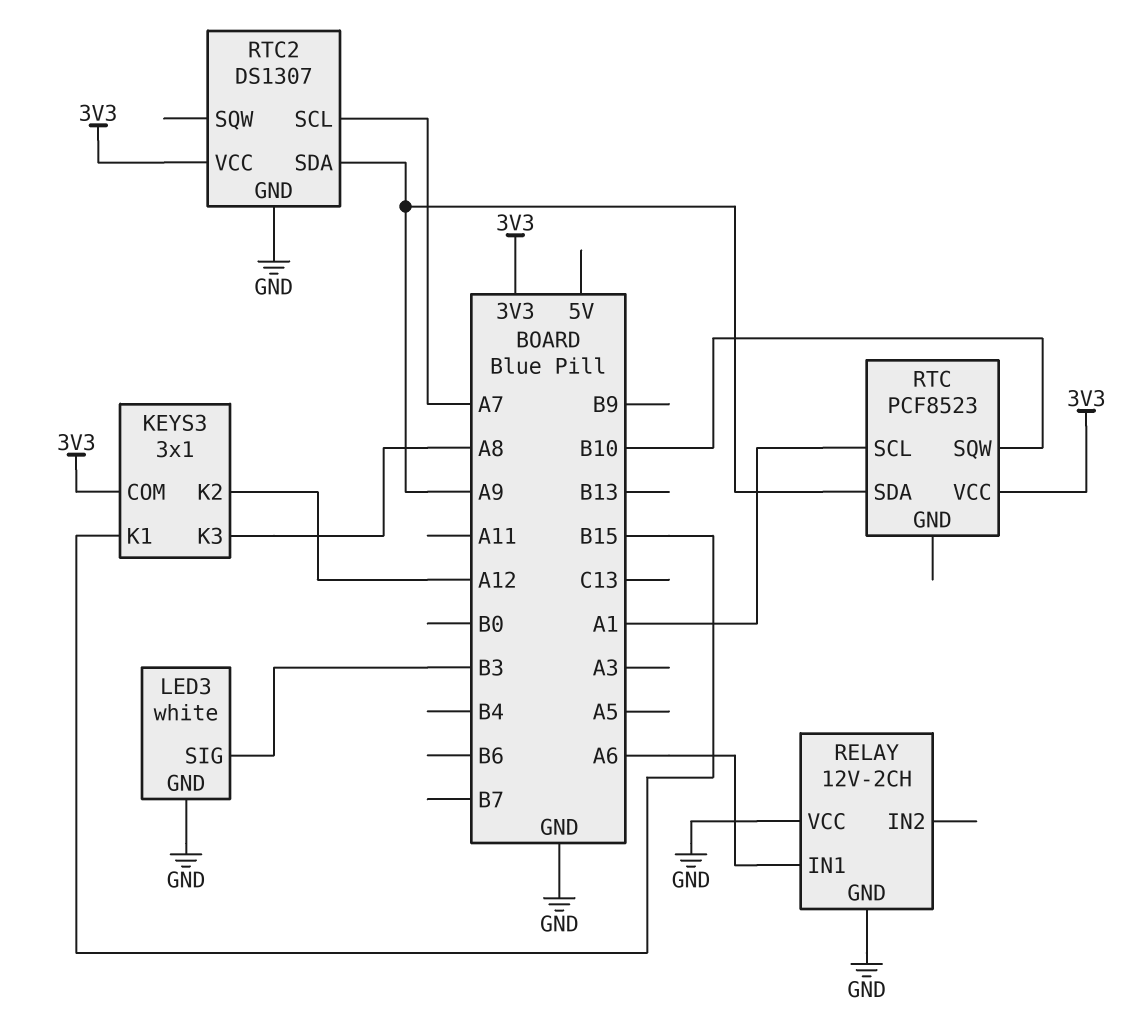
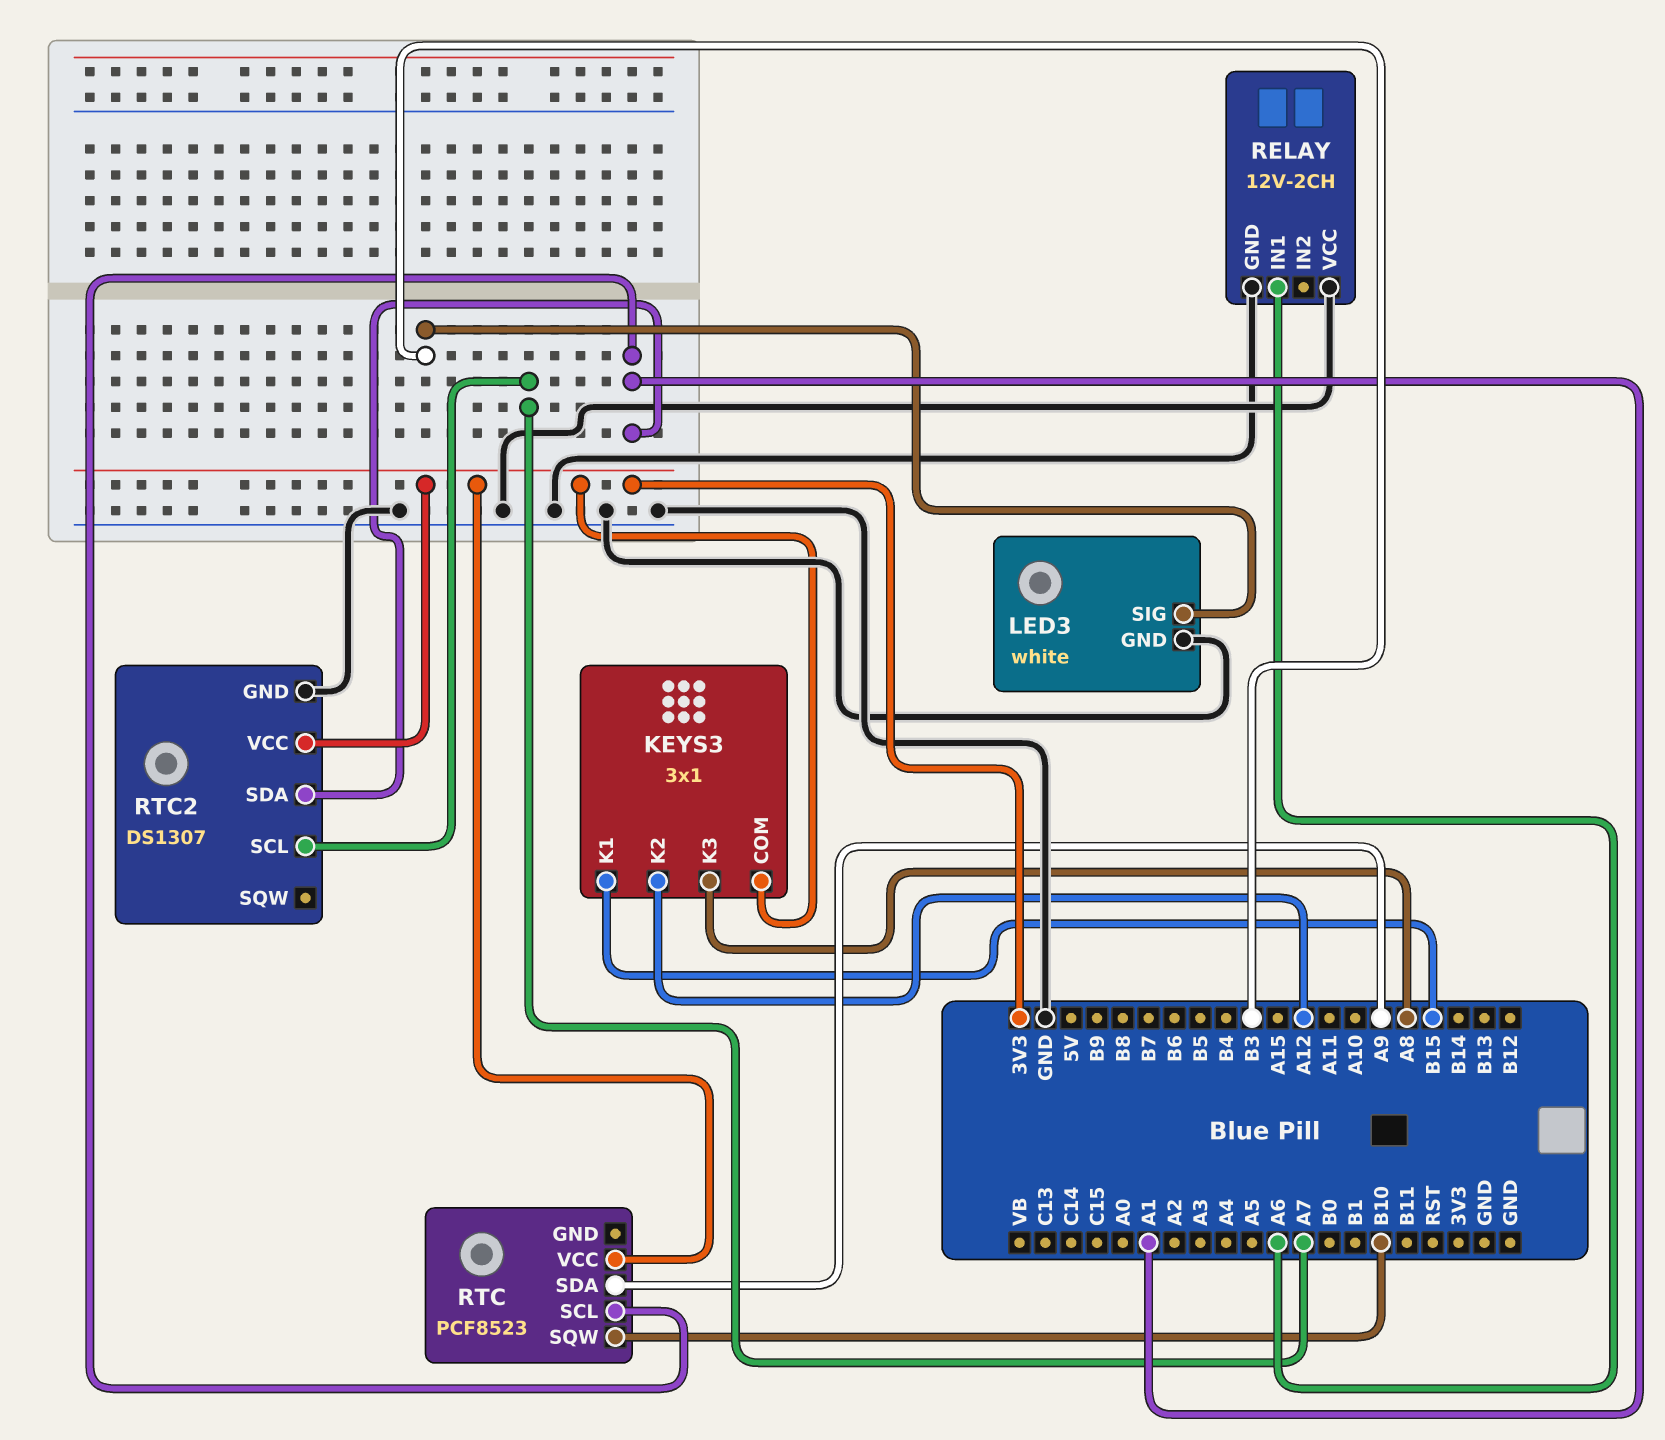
RTC2 pin SDA: A9 -> A1

